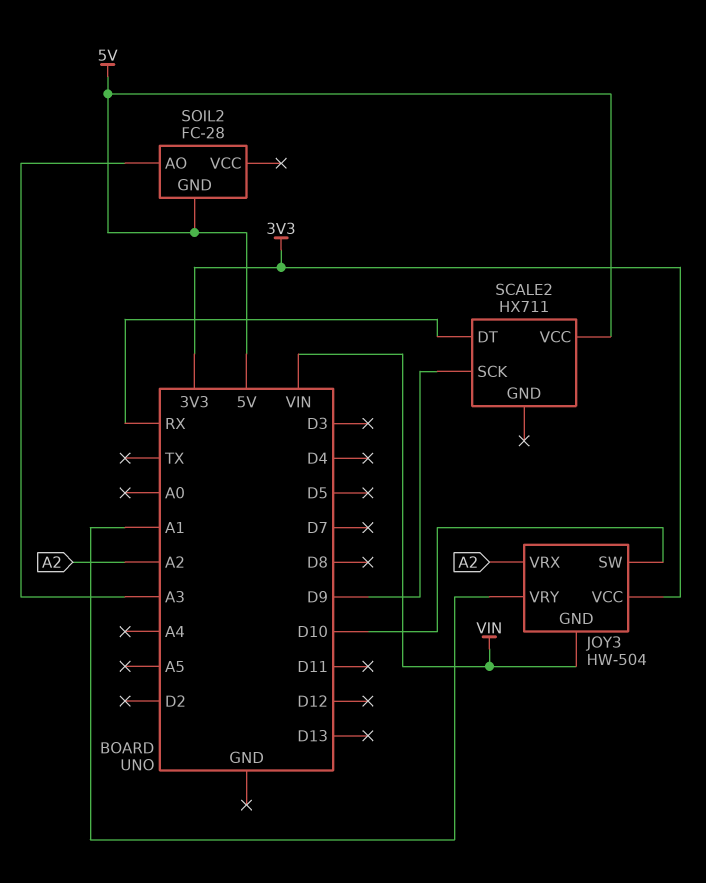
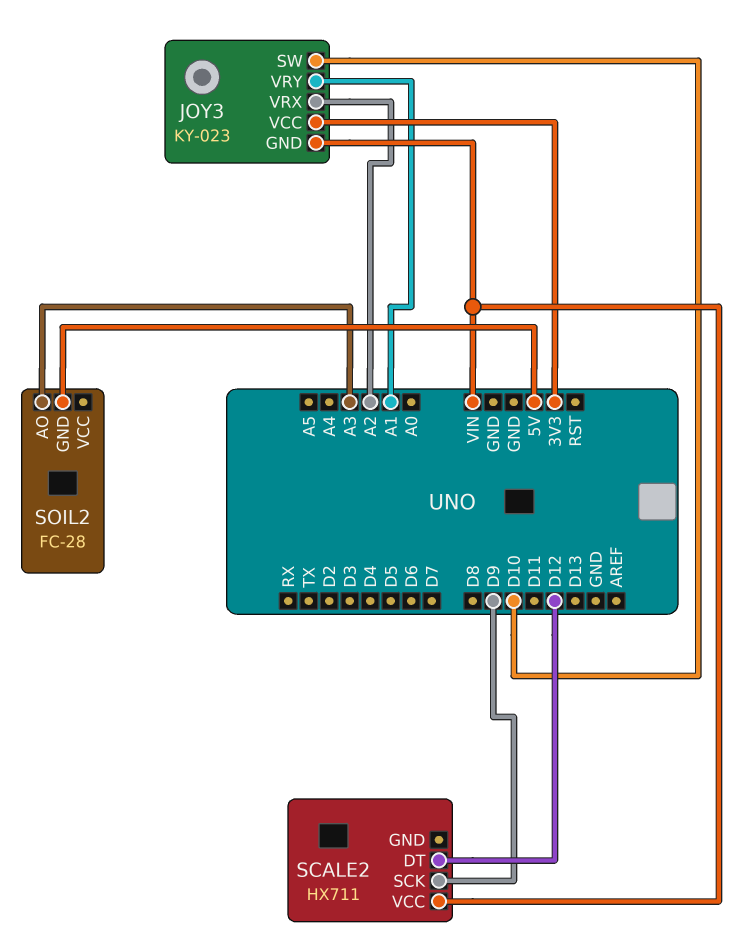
JOY3: HW-504 -> KY-023
SCALE2 pin DT: RX -> D12
SCALE2 pin VCC: 5V -> VIN

